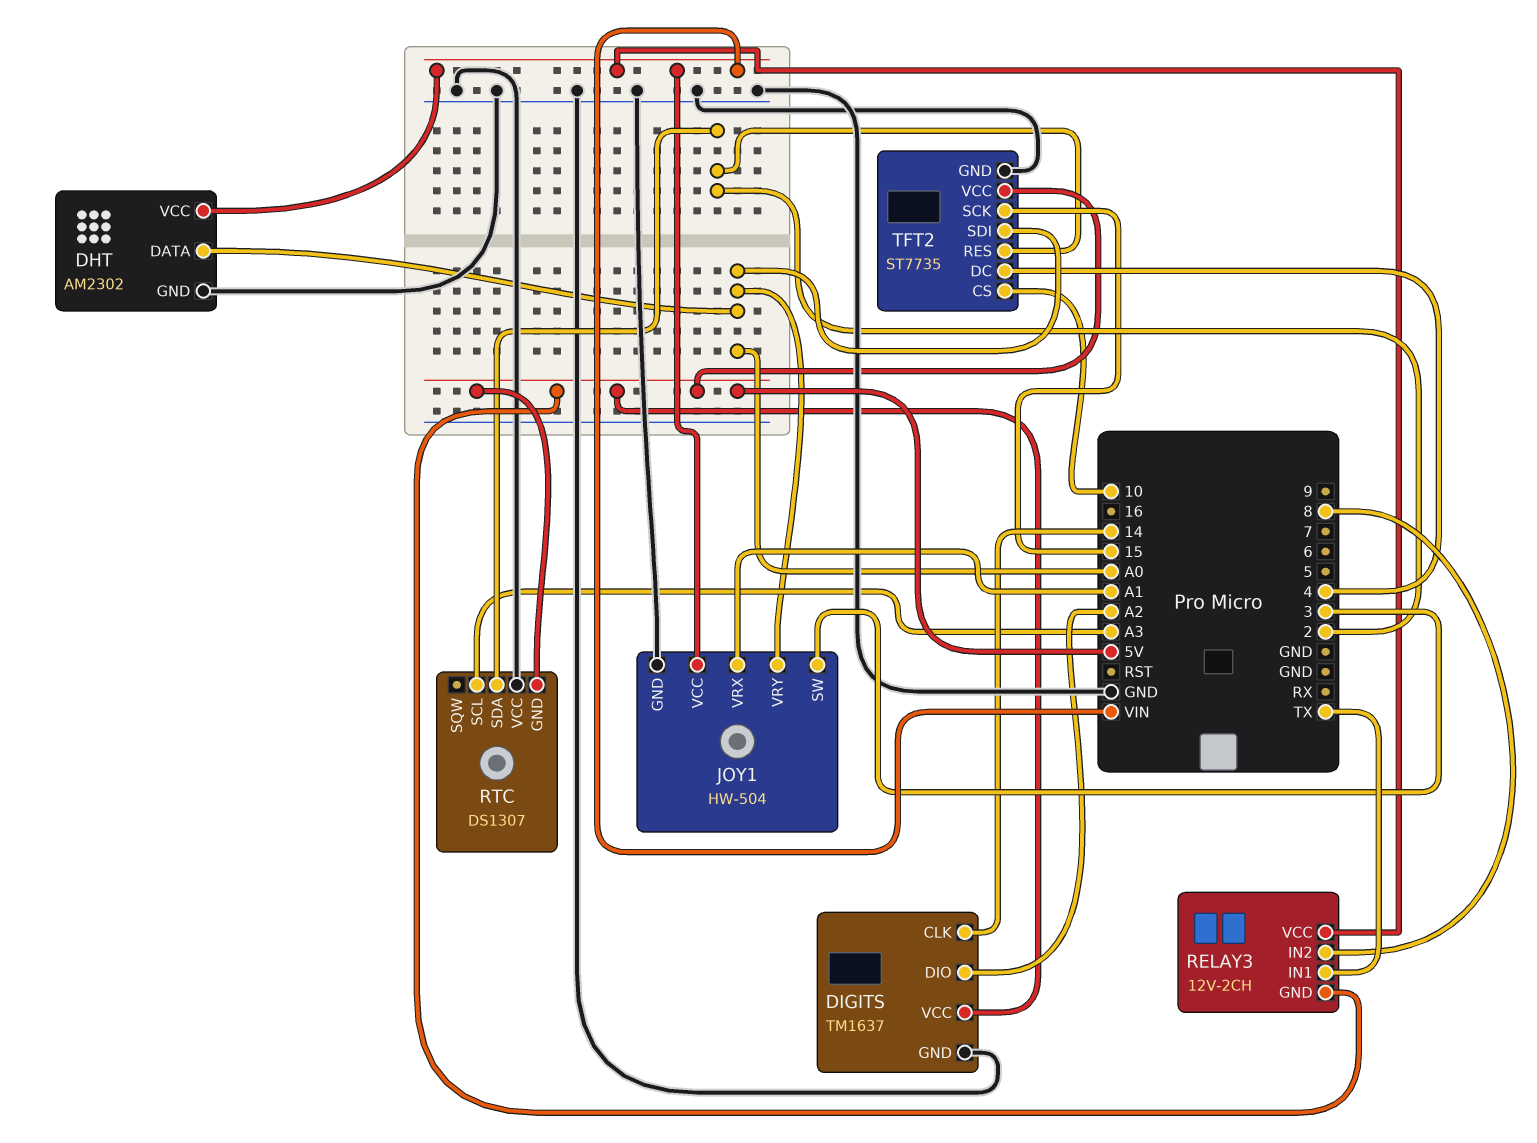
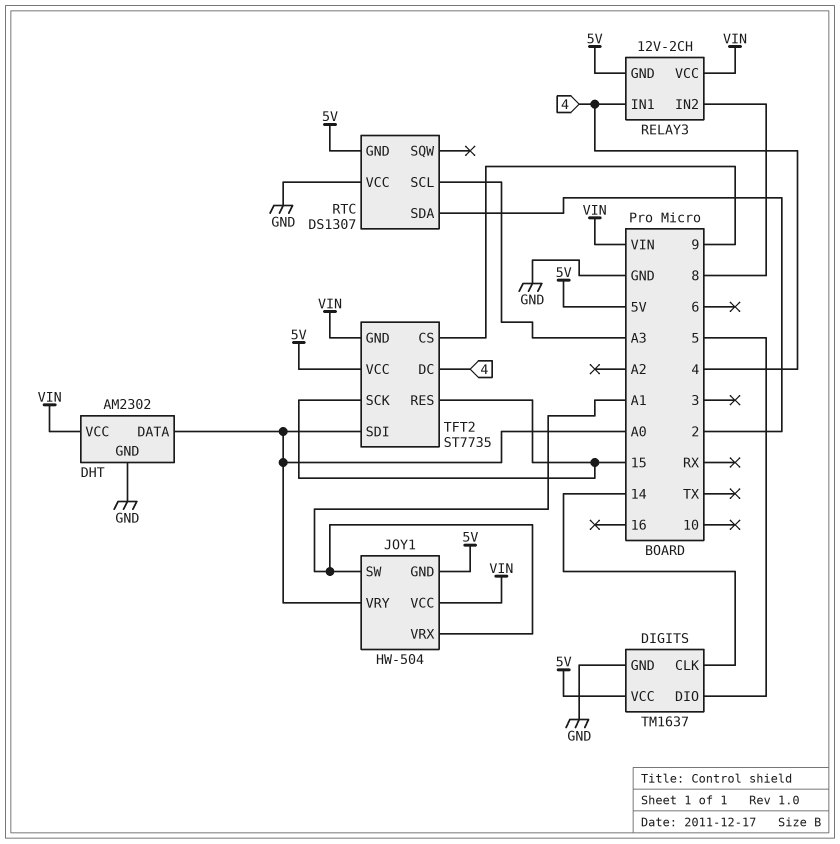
DIGITS pin DIO: A2 -> 5
JOY1 pin GND: GND -> 5V
JOY1 pin SW: 3 -> A1
RELAY3 pin IN1: TX -> 4
TFT2 pin CS: 10 -> 9
TFT2 pin GND: GND -> VIN
TFT2 pin RES: 2 -> 15

